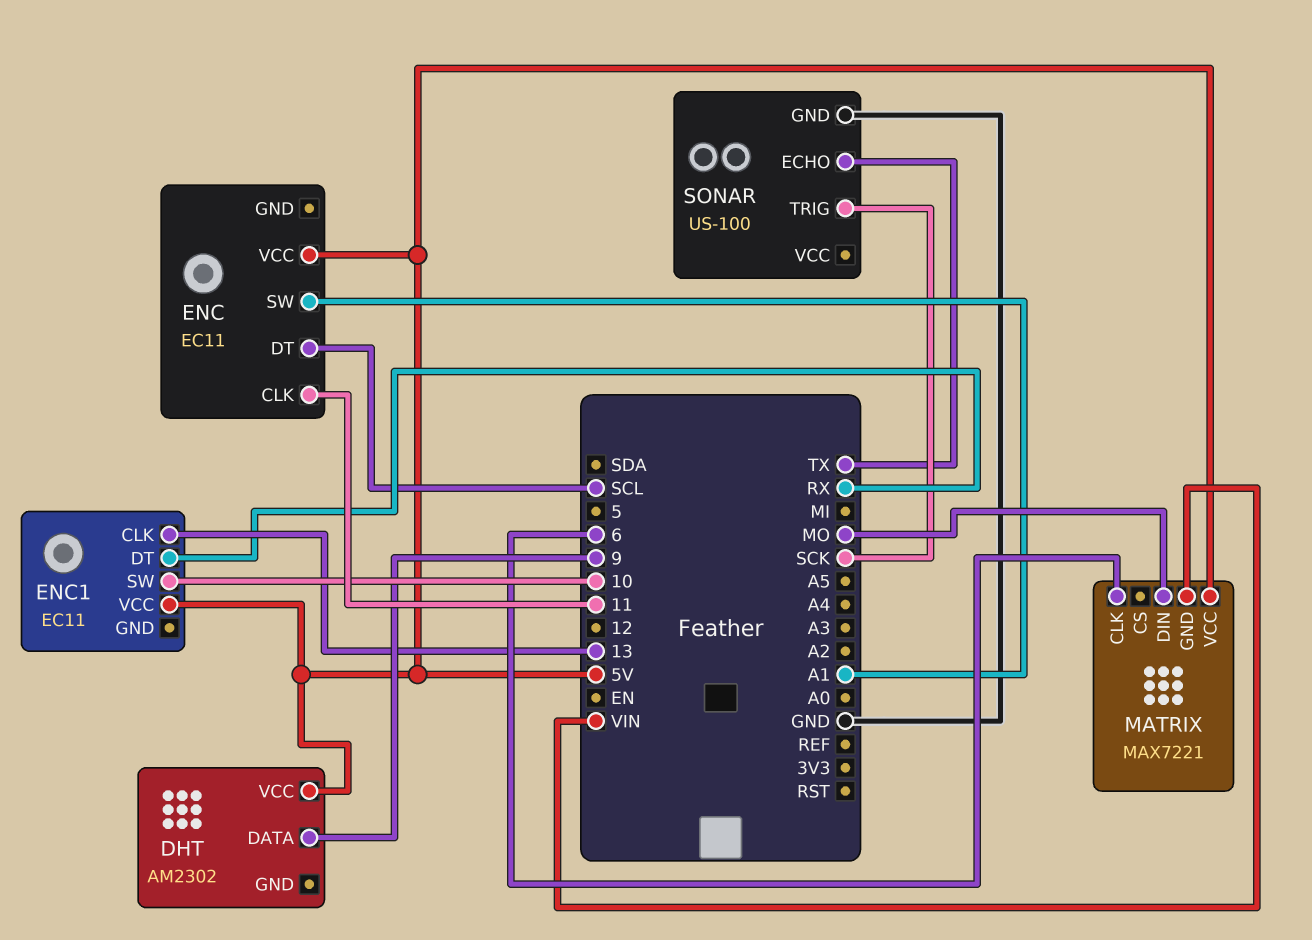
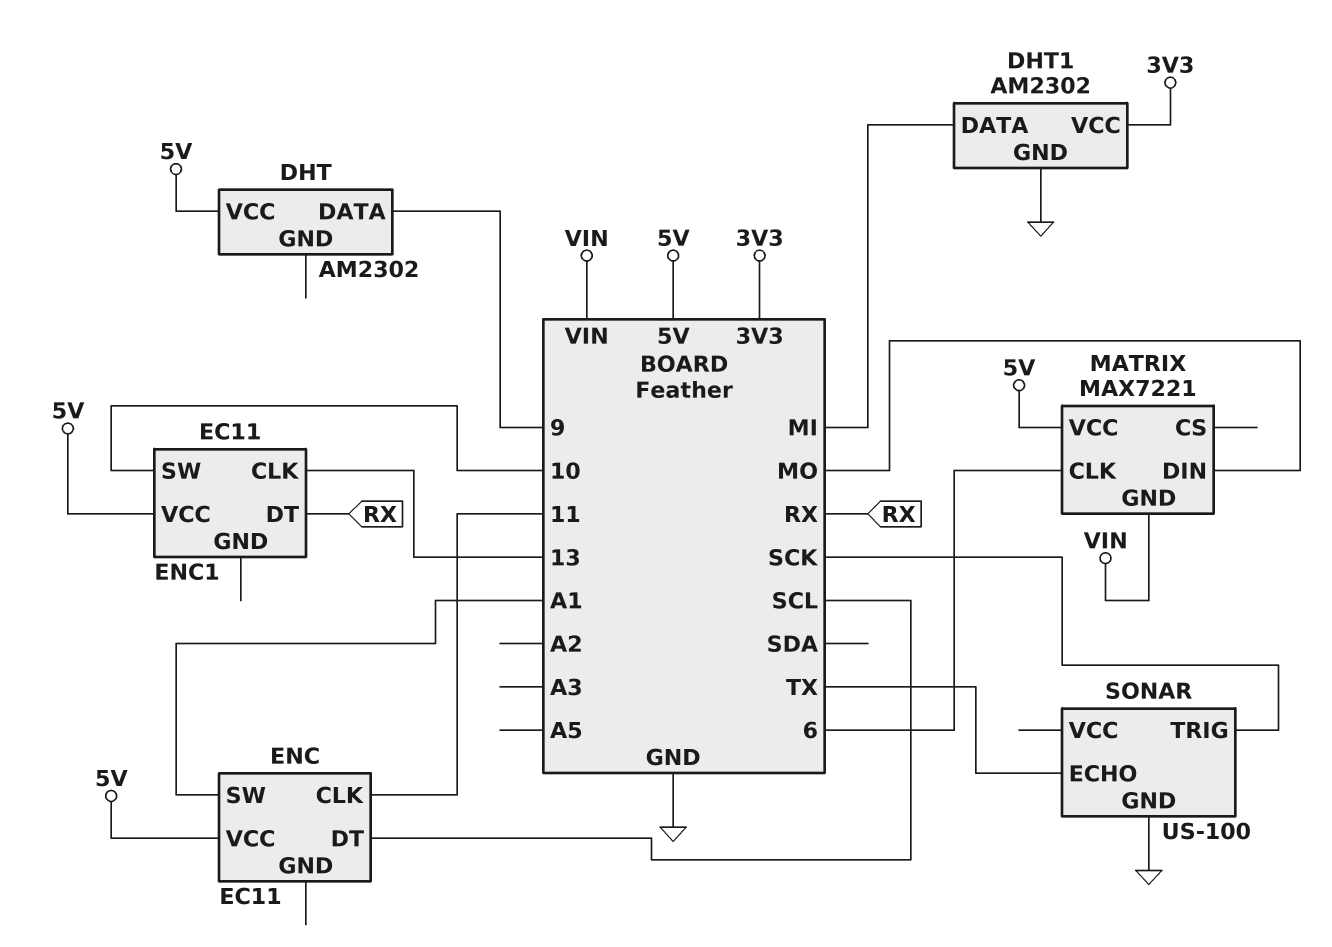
DHT1: none -> AM2302
DHT1 pin DATA: none -> MI
DHT1 pin GND: none -> GND
DHT1 pin VCC: none -> 3V3

